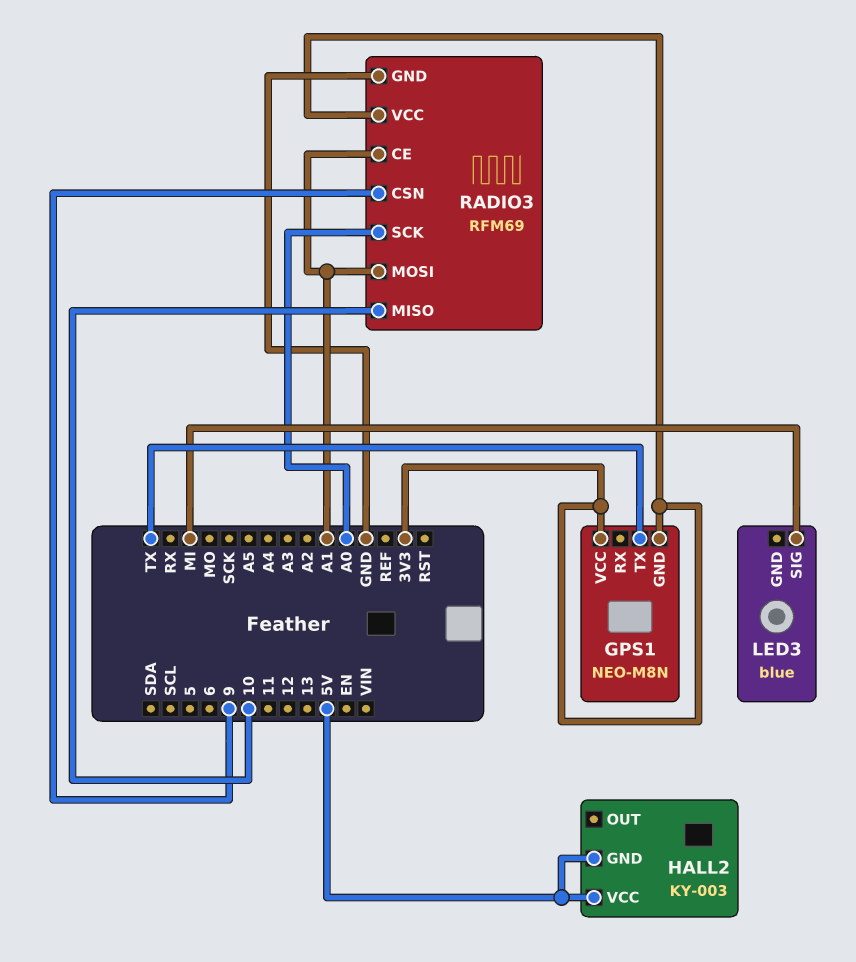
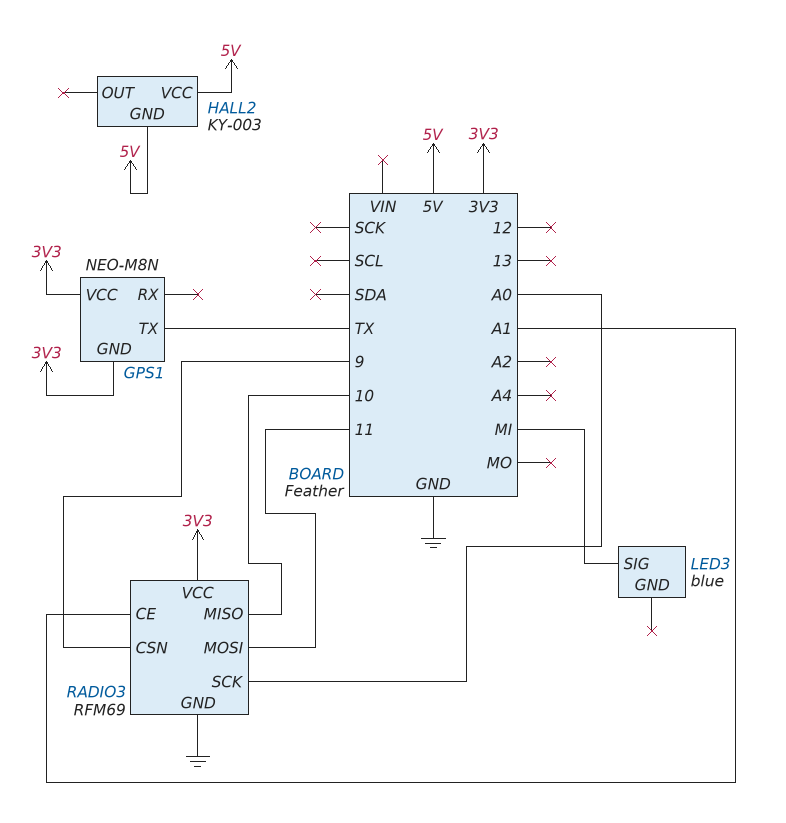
RADIO3 pin MOSI: A1 -> 11

